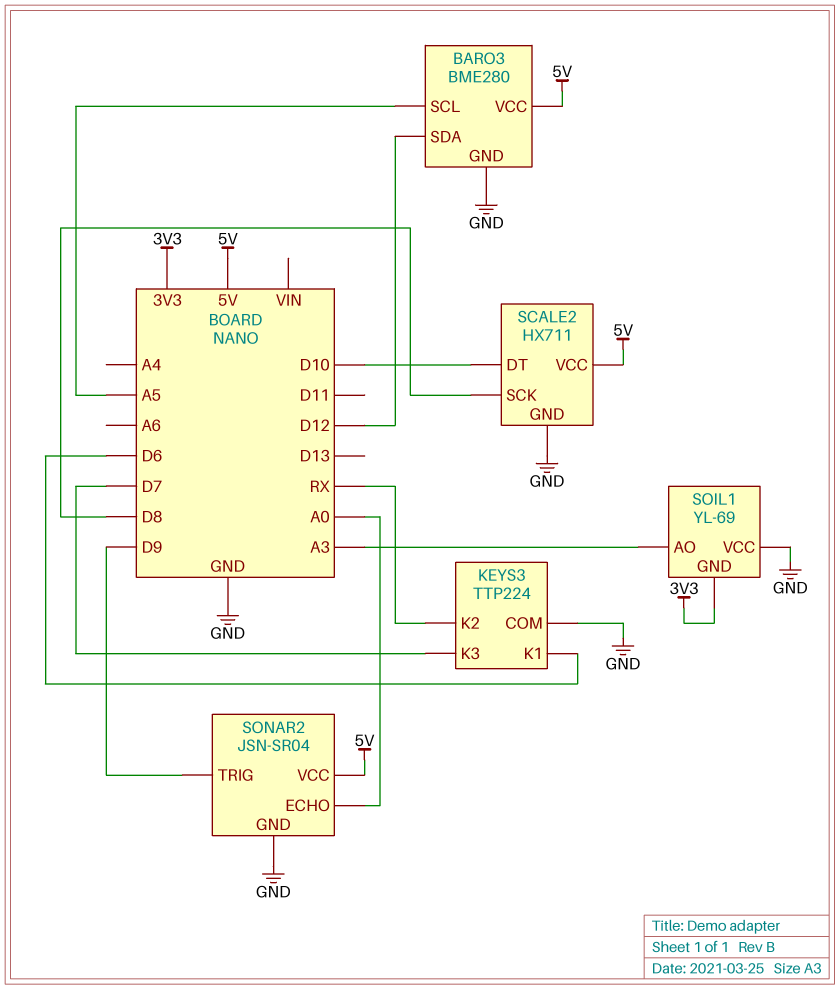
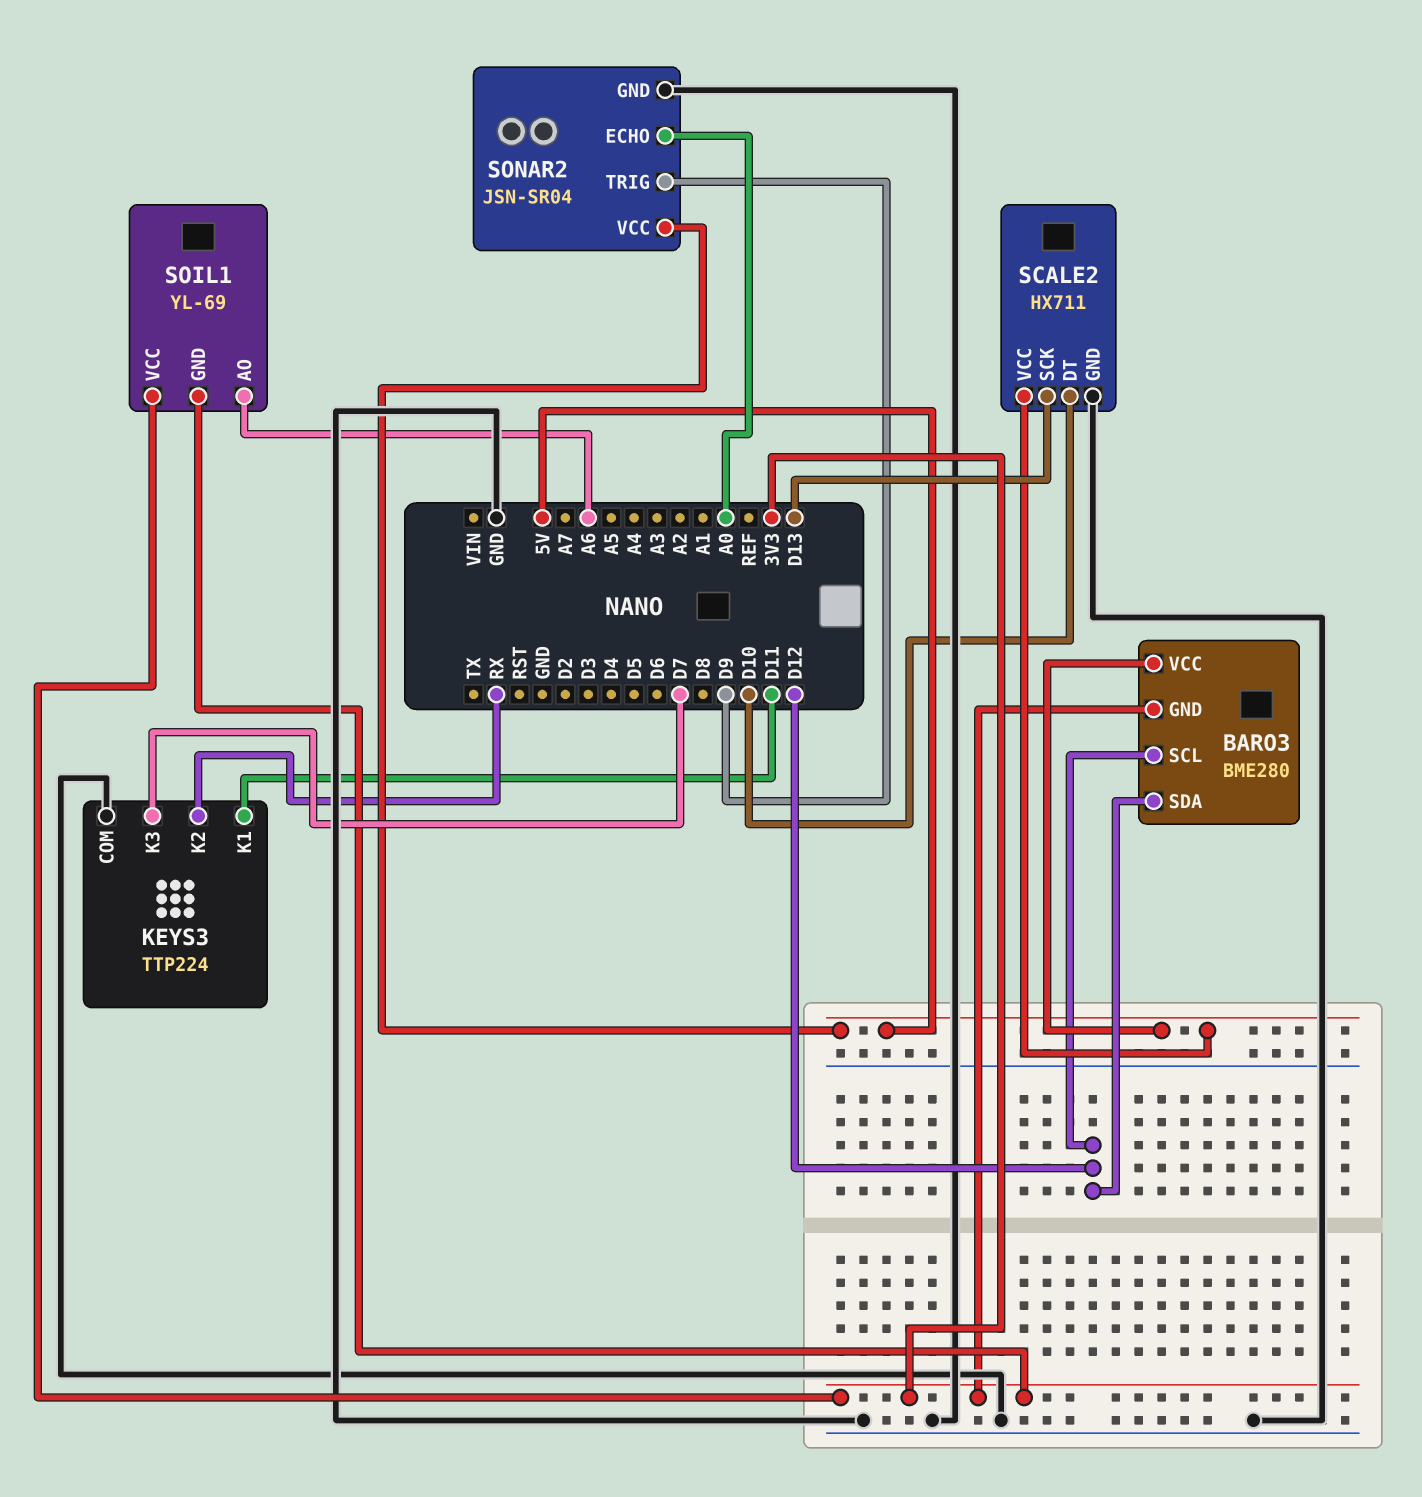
BARO3 pin GND: GND -> 3V3
BARO3 pin SCL: A5 -> D12
KEYS3 pin K1: D6 -> D11
SCALE2 pin SCK: D8 -> D13
SOIL1 pin AO: A3 -> A6
SOIL1 pin VCC: GND -> 3V3

